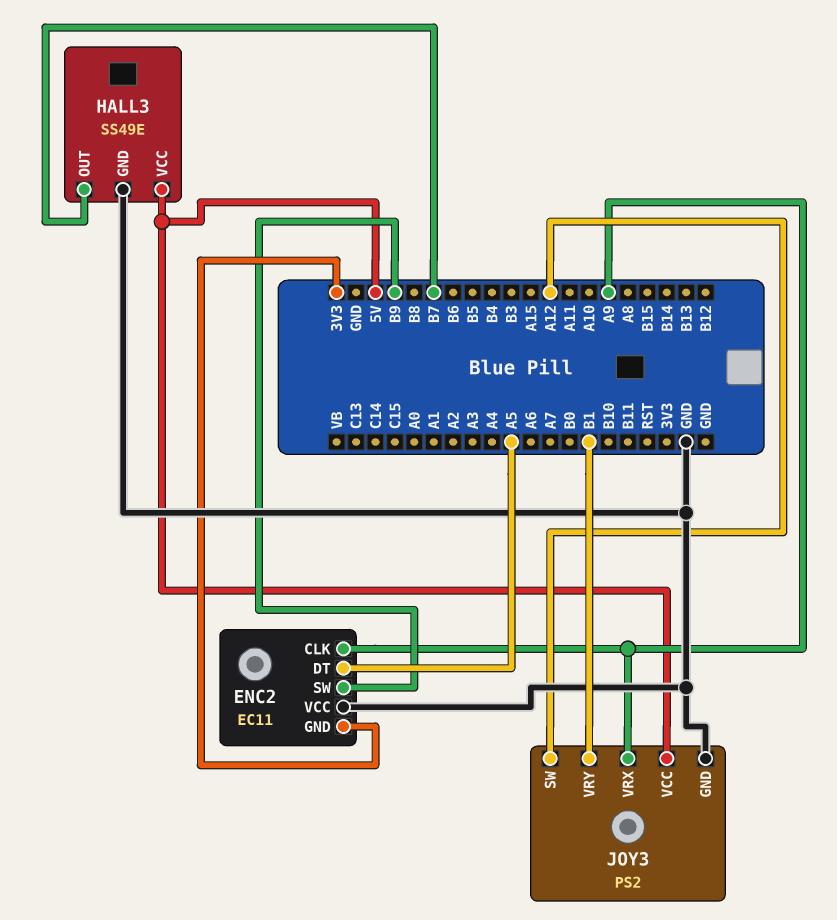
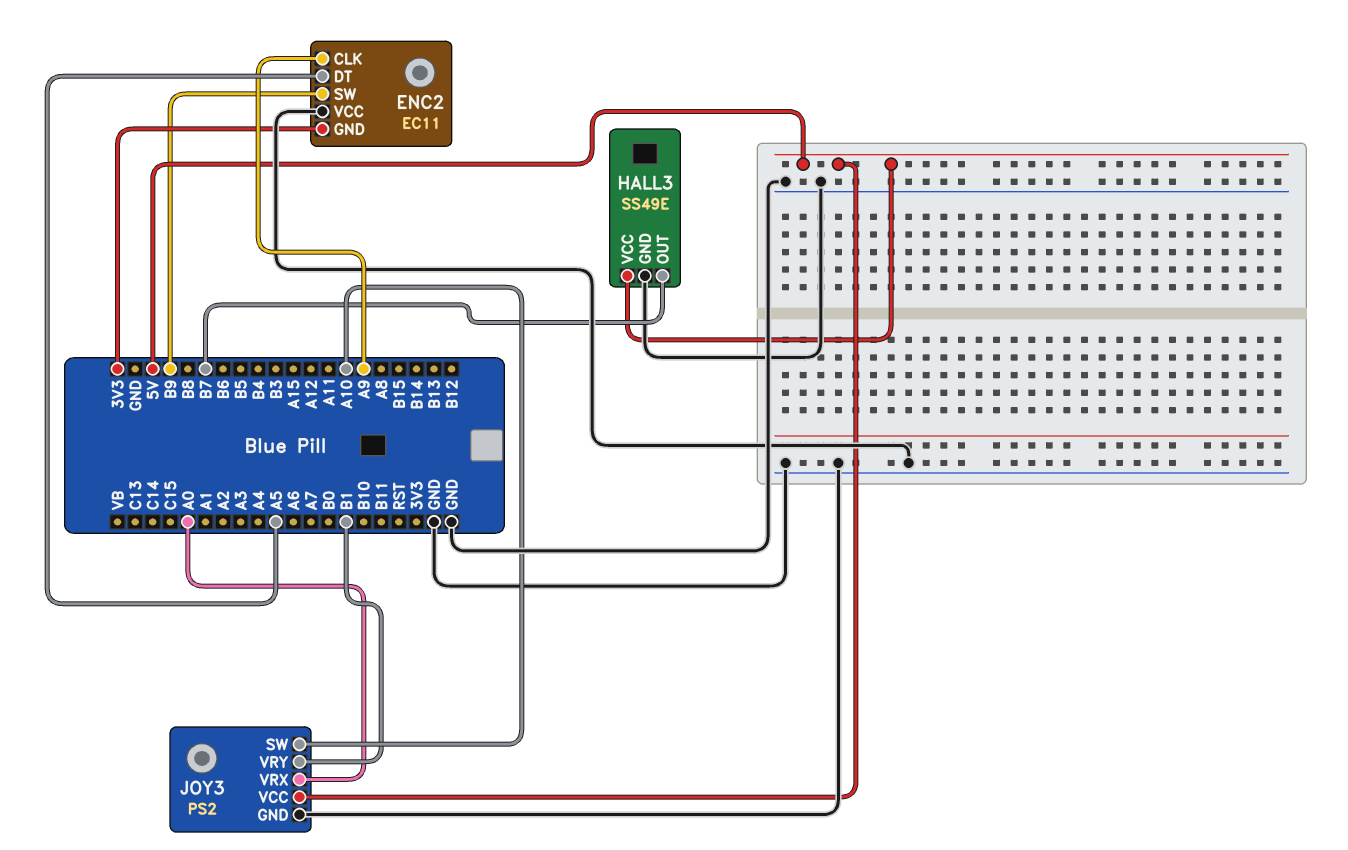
JOY3 pin SW: A12 -> A10
JOY3 pin VRX: A9 -> A0

